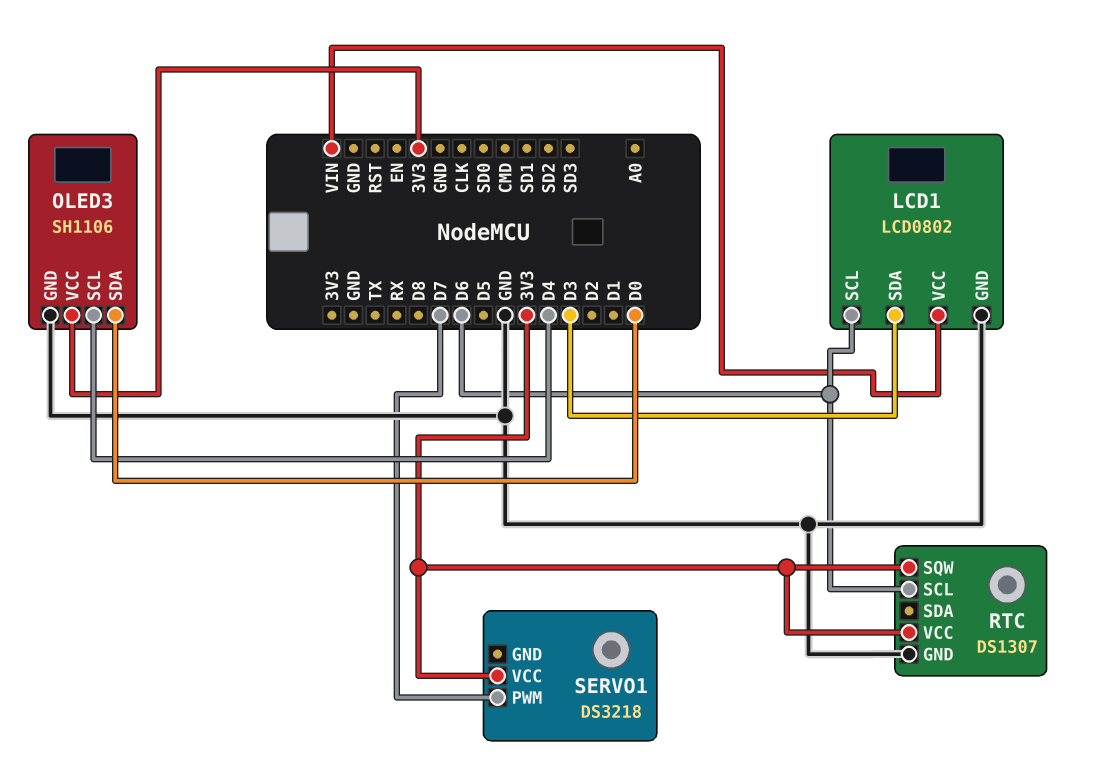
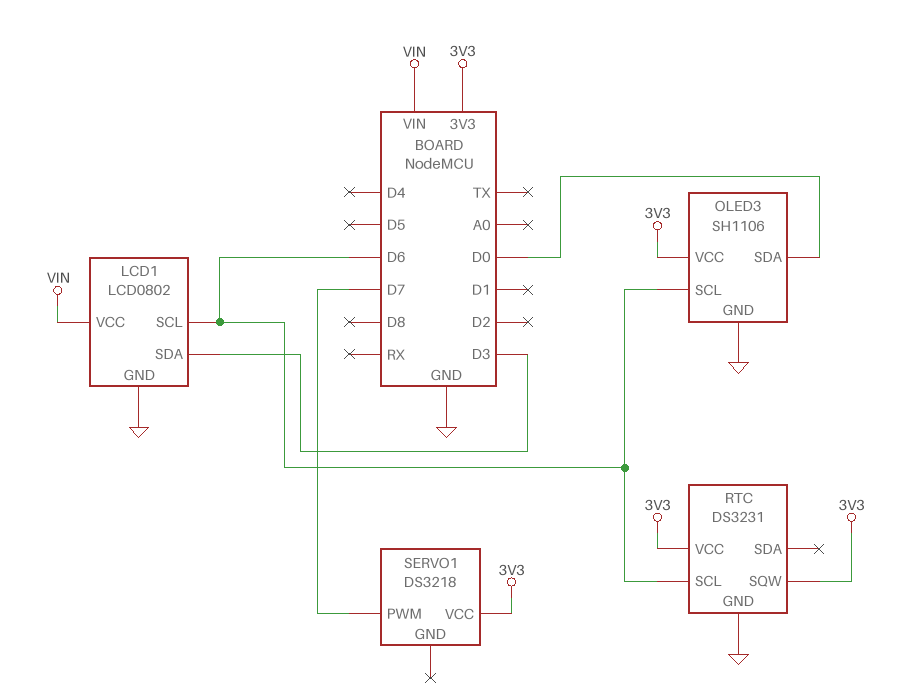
OLED3 pin SCL: D4 -> D6
RTC: DS1307 -> DS3231

